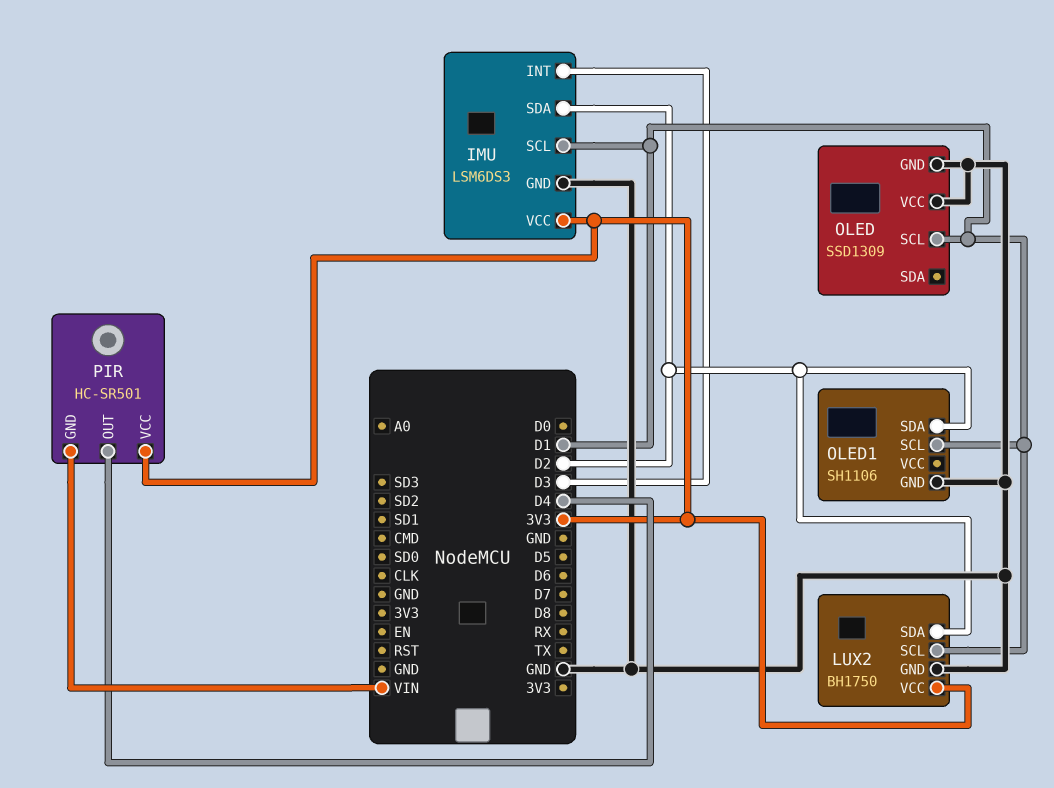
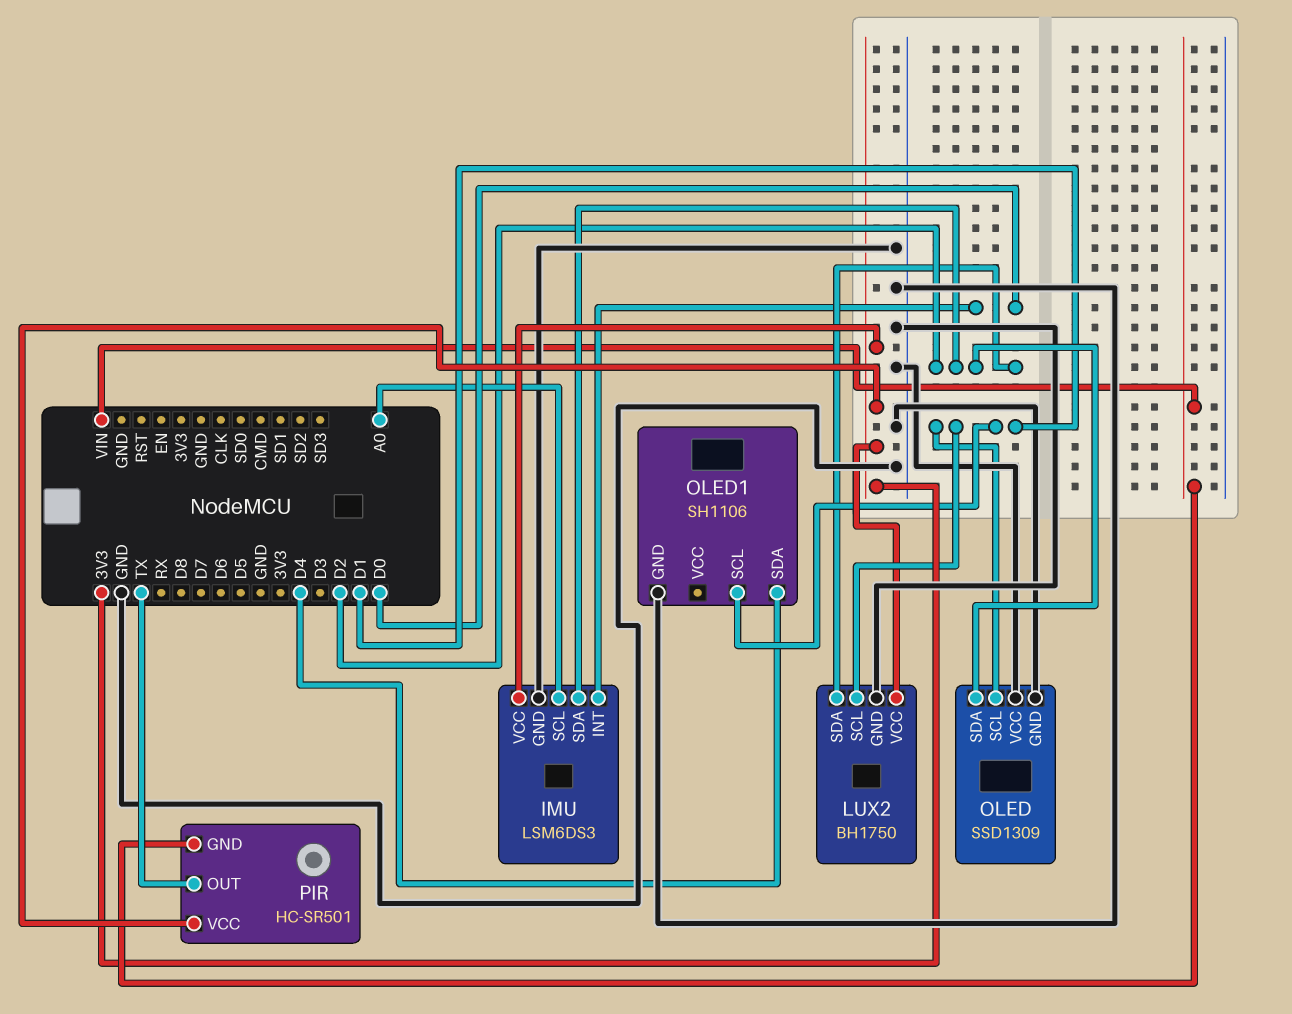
IMU pin INT: D3 -> D0
IMU pin SCL: D1 -> A0
OLED pin SDA: none -> D2
OLED1 pin SDA: D2 -> D4
PIR pin OUT: D4 -> TX

